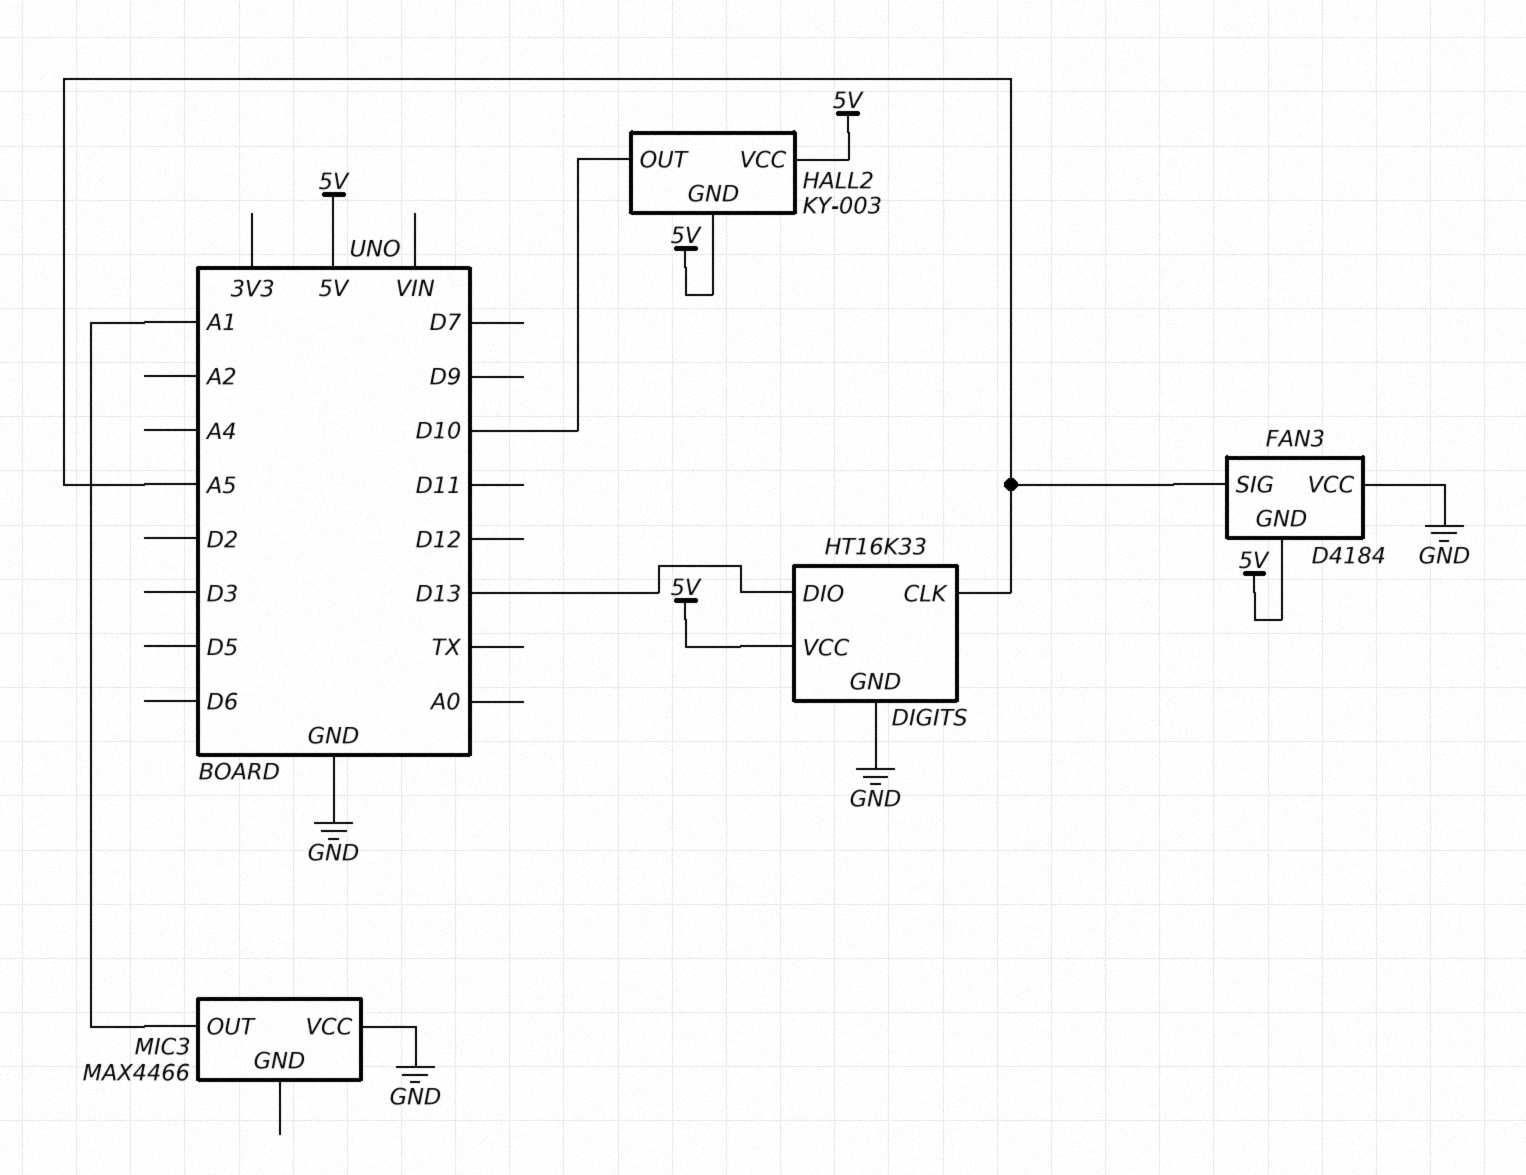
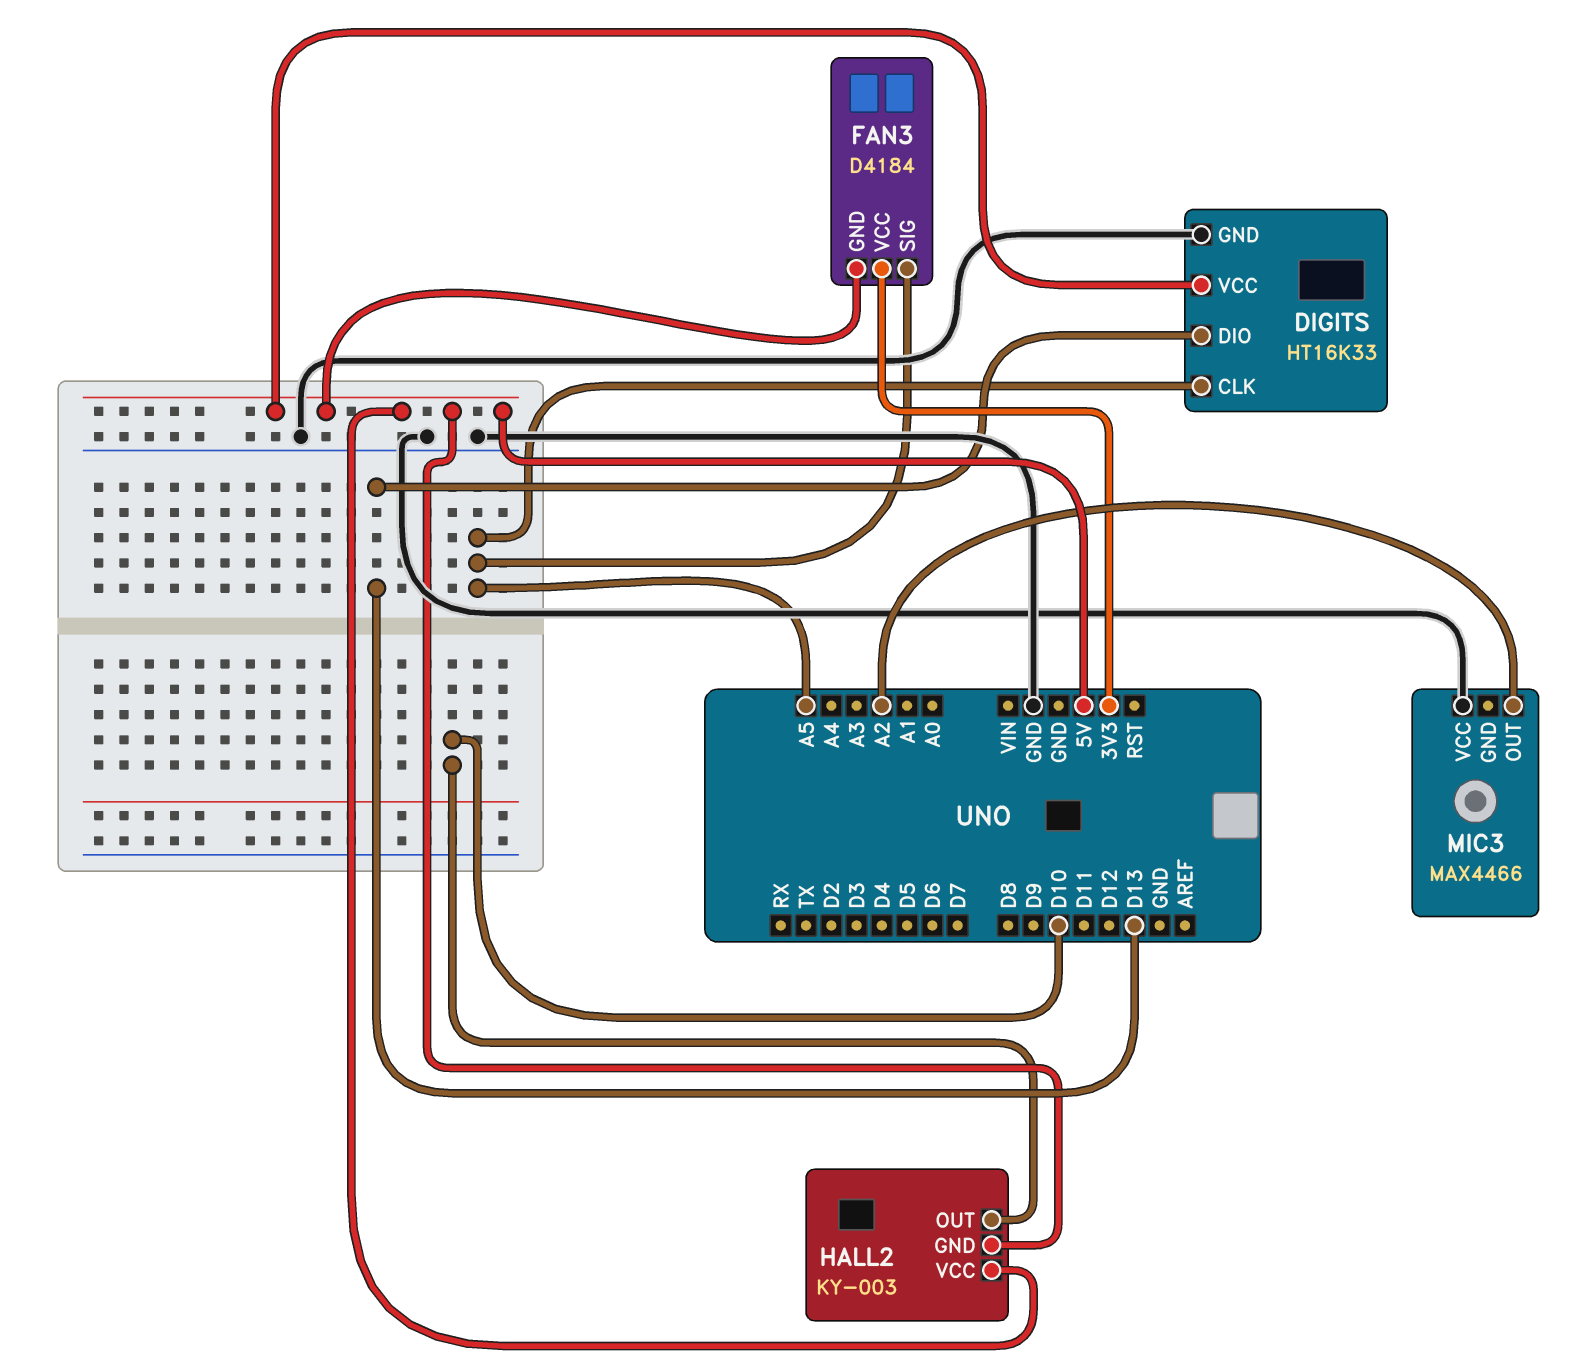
FAN3 pin VCC: GND -> 3V3
MIC3 pin OUT: A1 -> A2

